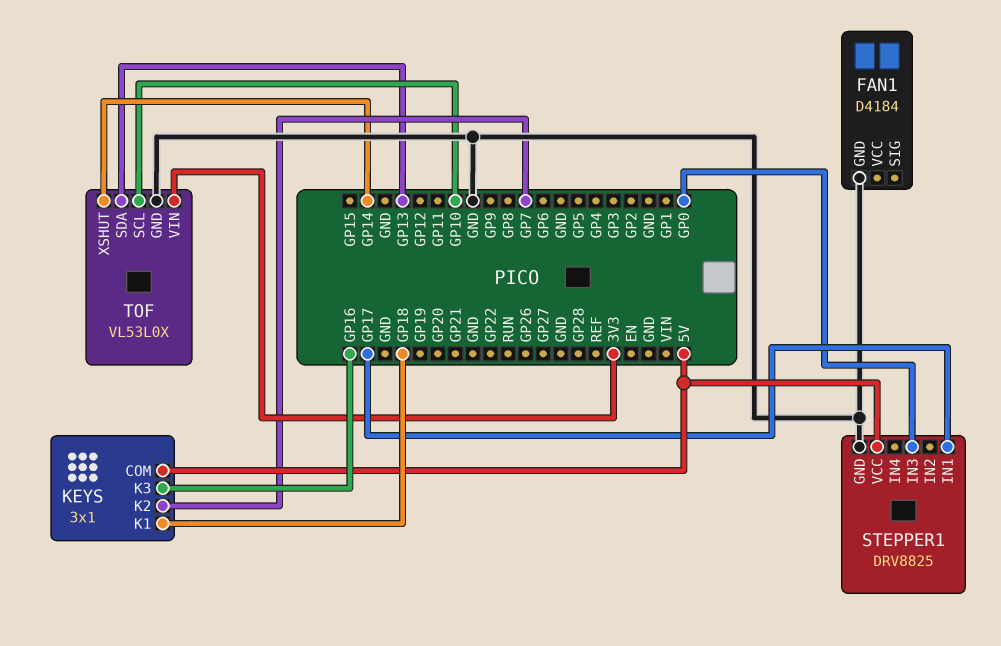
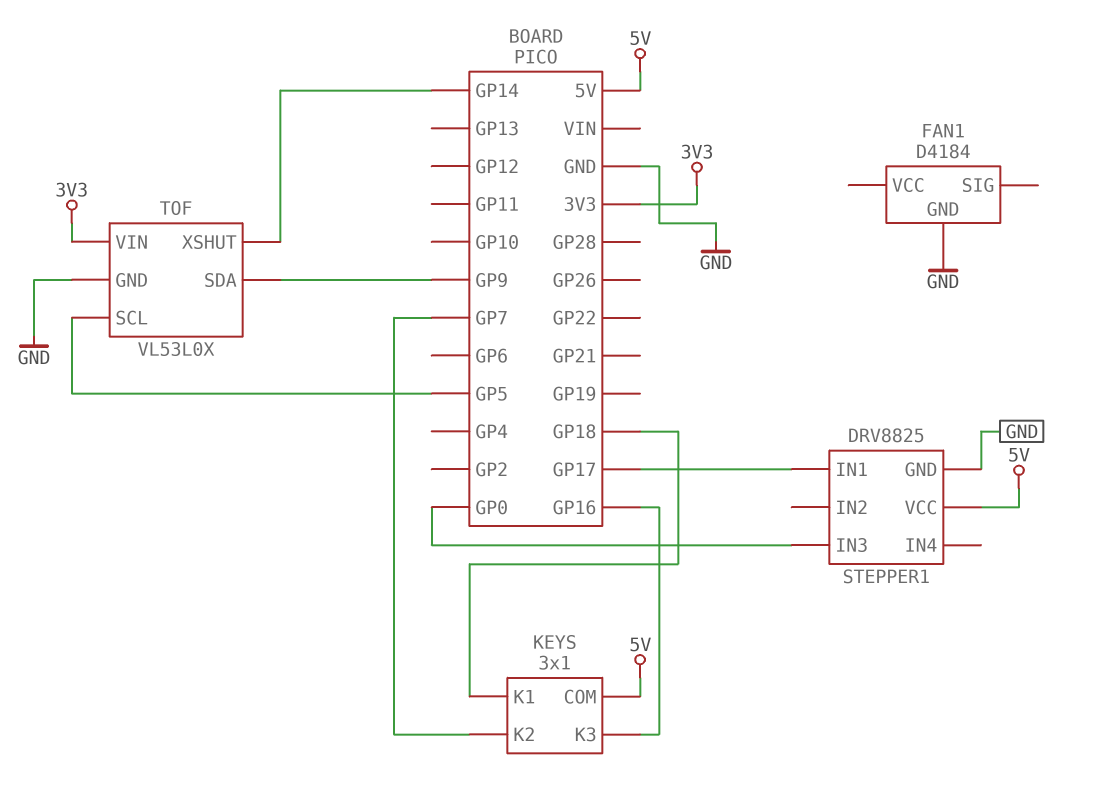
TOF pin SCL: GP10 -> GP5
TOF pin SDA: GP13 -> GP9

